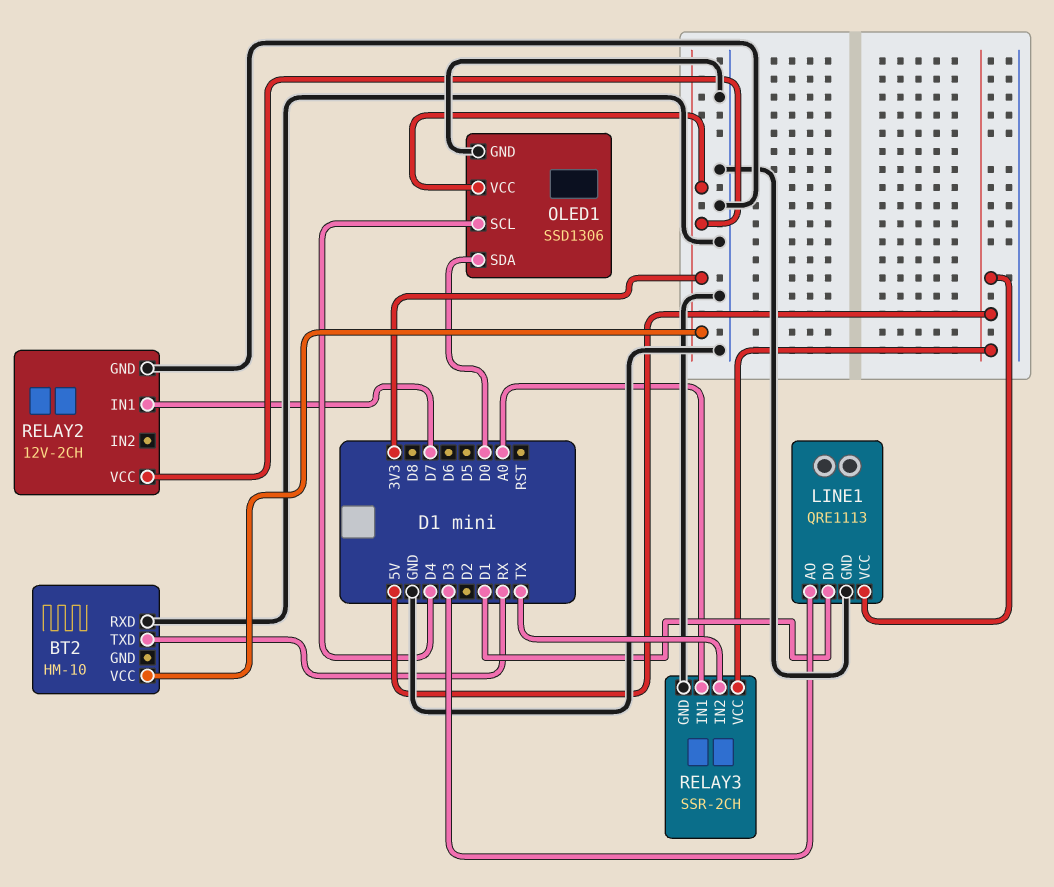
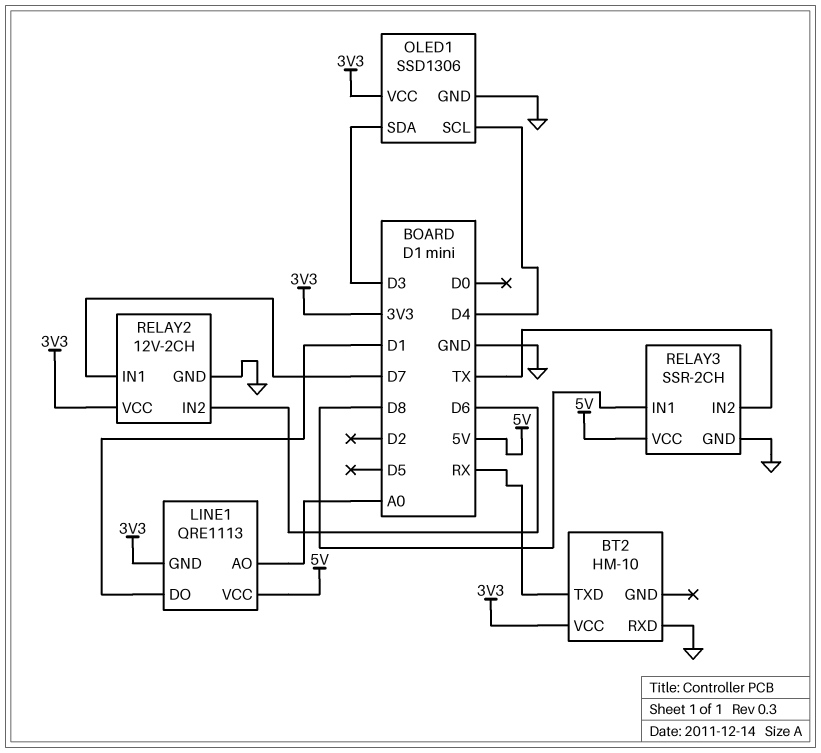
LINE1 pin AO: D3 -> A0
LINE1 pin GND: GND -> 3V3
OLED1 pin SDA: D0 -> D3
RELAY2 pin IN2: none -> D6
RELAY3 pin IN1: A0 -> D8

